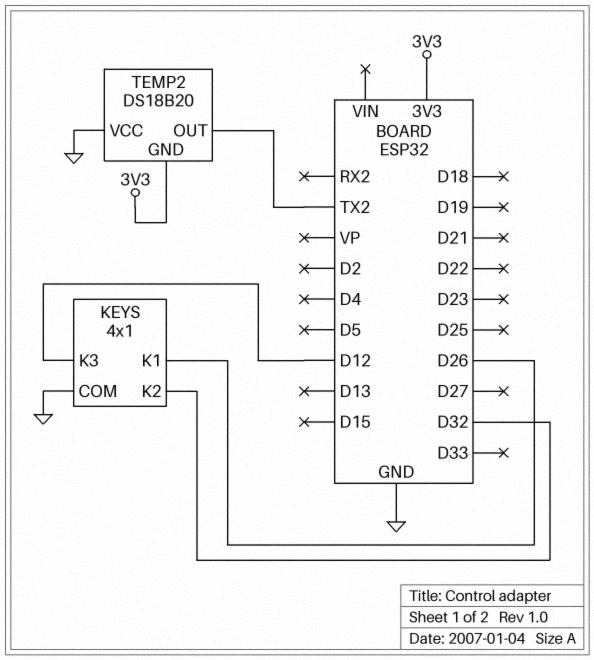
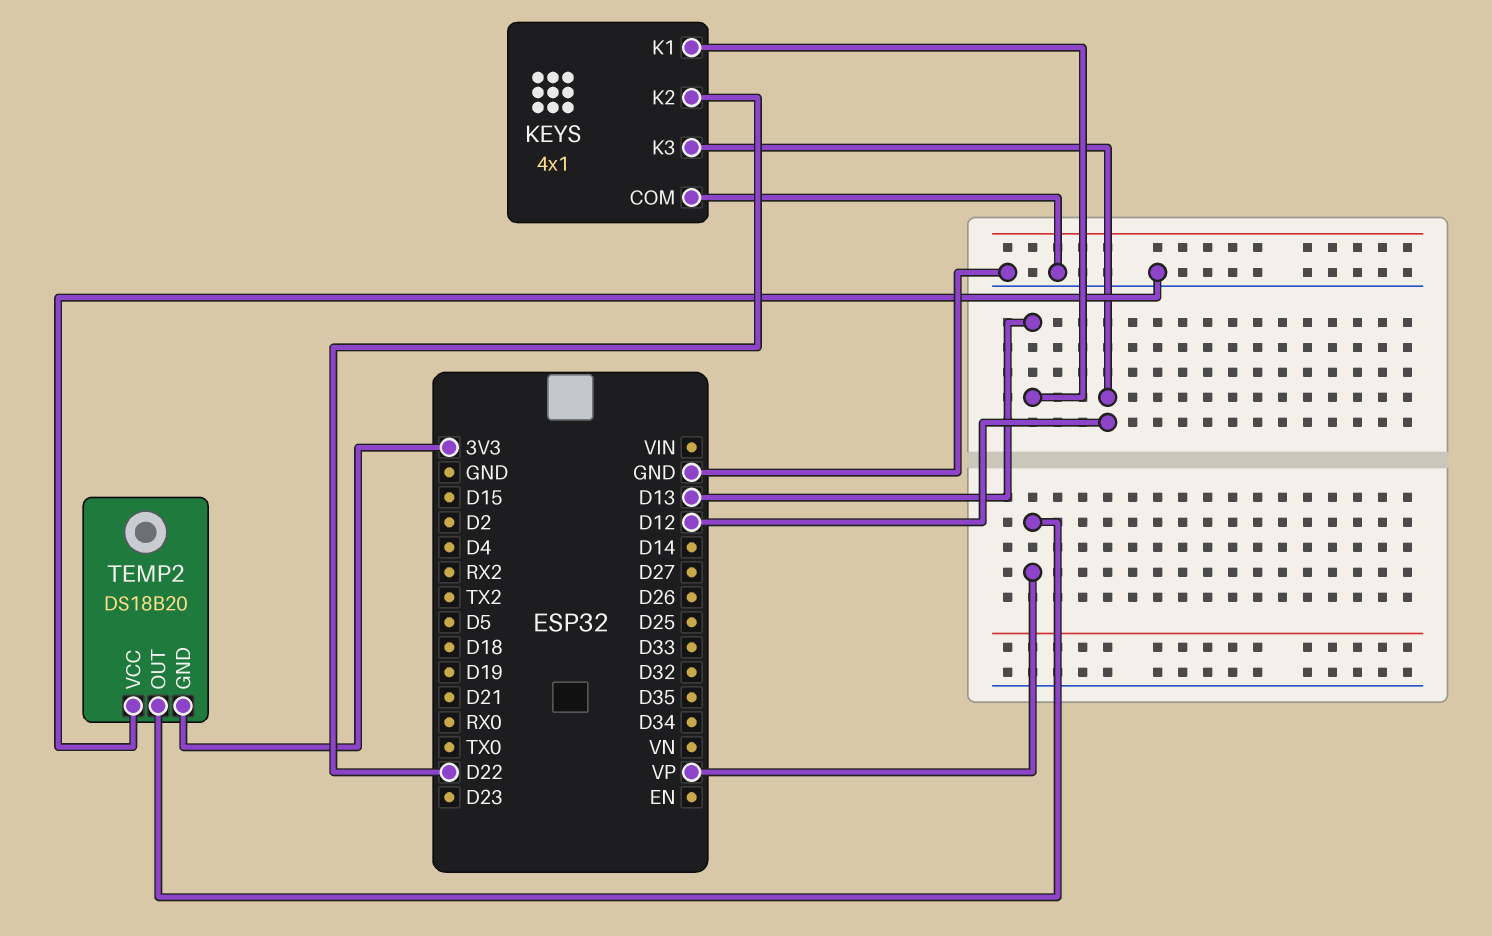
KEYS pin K1: D26 -> D13
KEYS pin K2: D32 -> D22
TEMP2 pin OUT: TX2 -> VP

